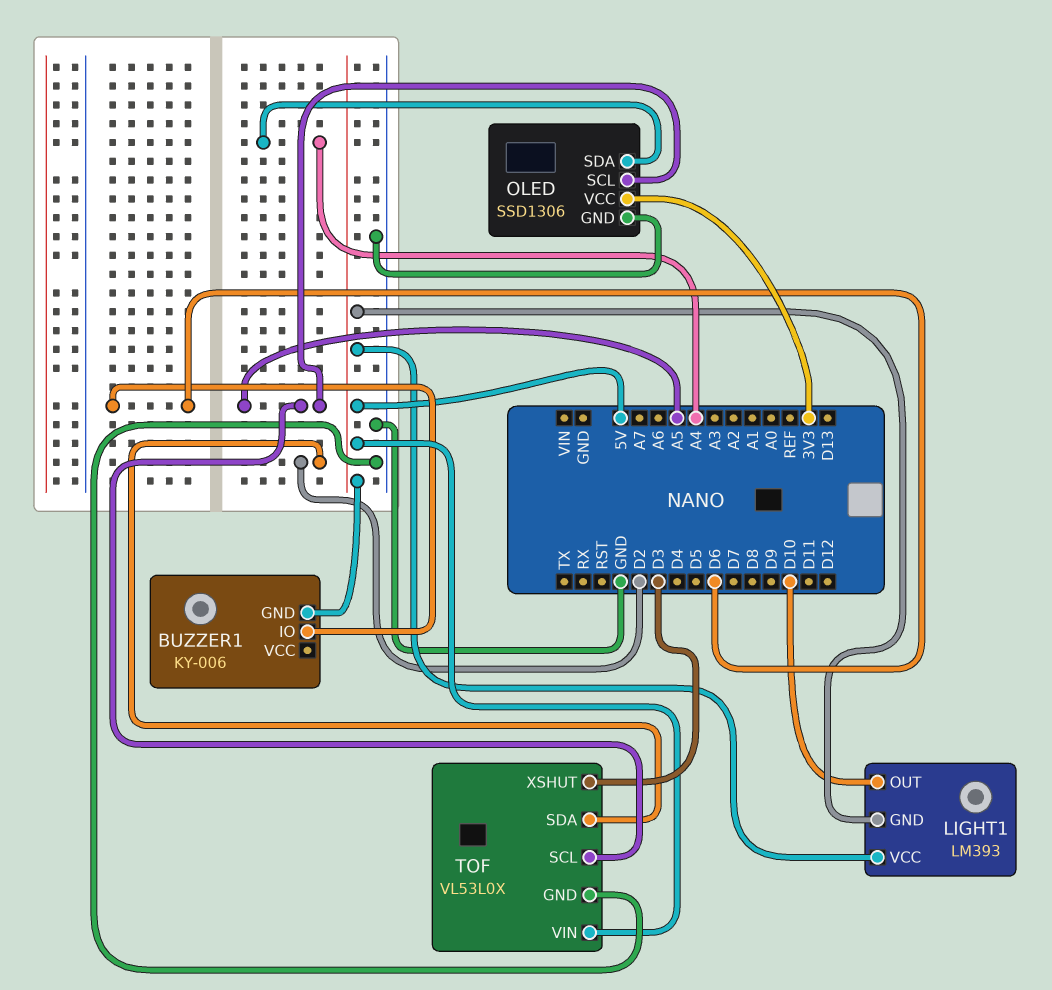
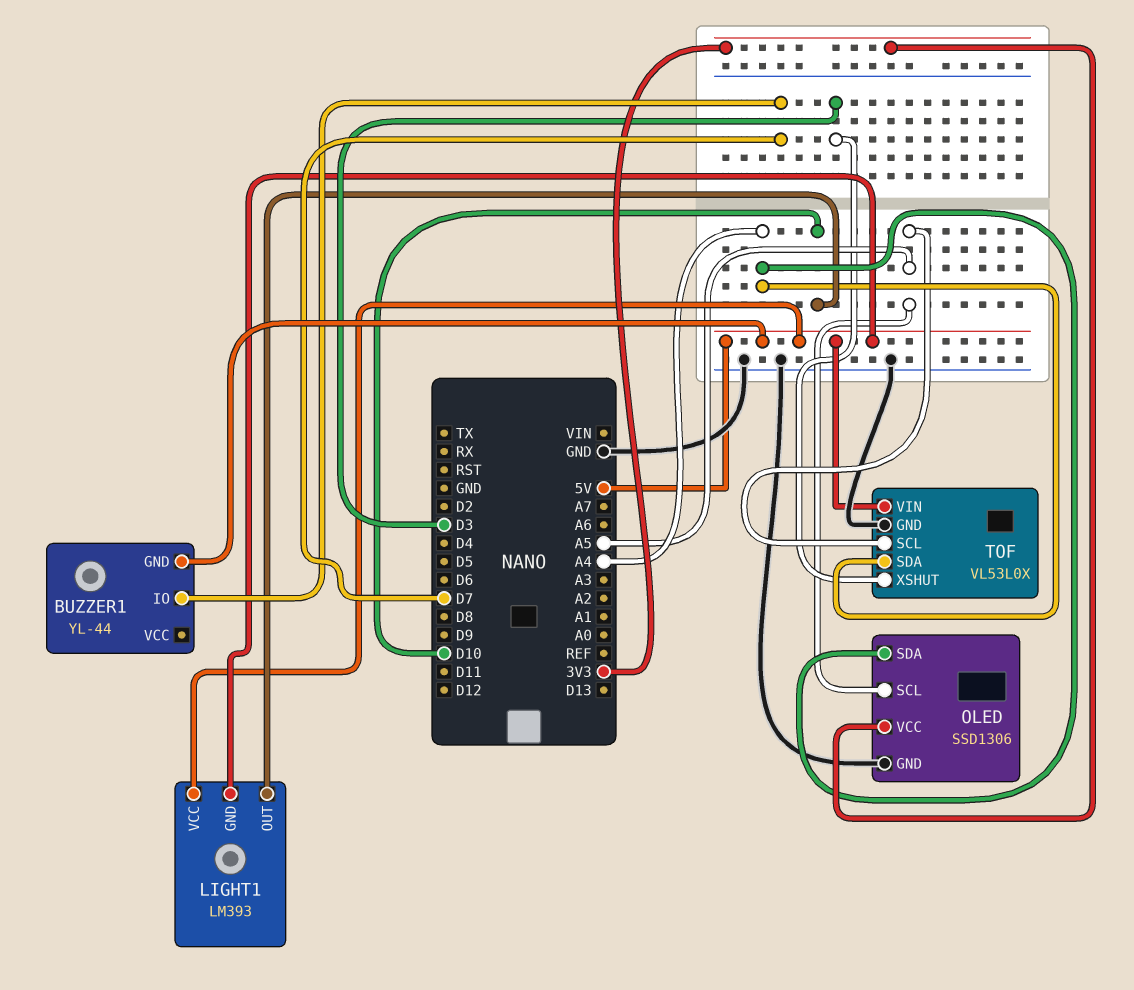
BUZZER1: KY-006 -> YL-44
BUZZER1 pin IO: D6 -> D7
TOF pin SDA: D2 -> A4

